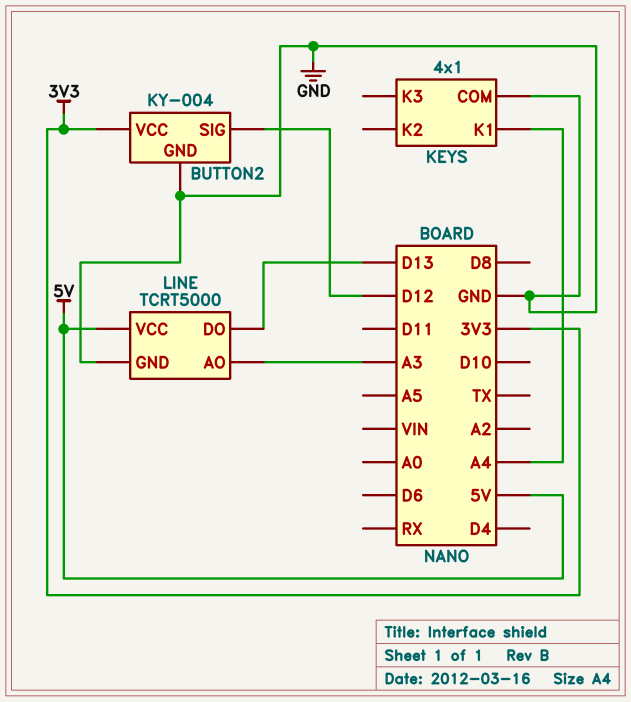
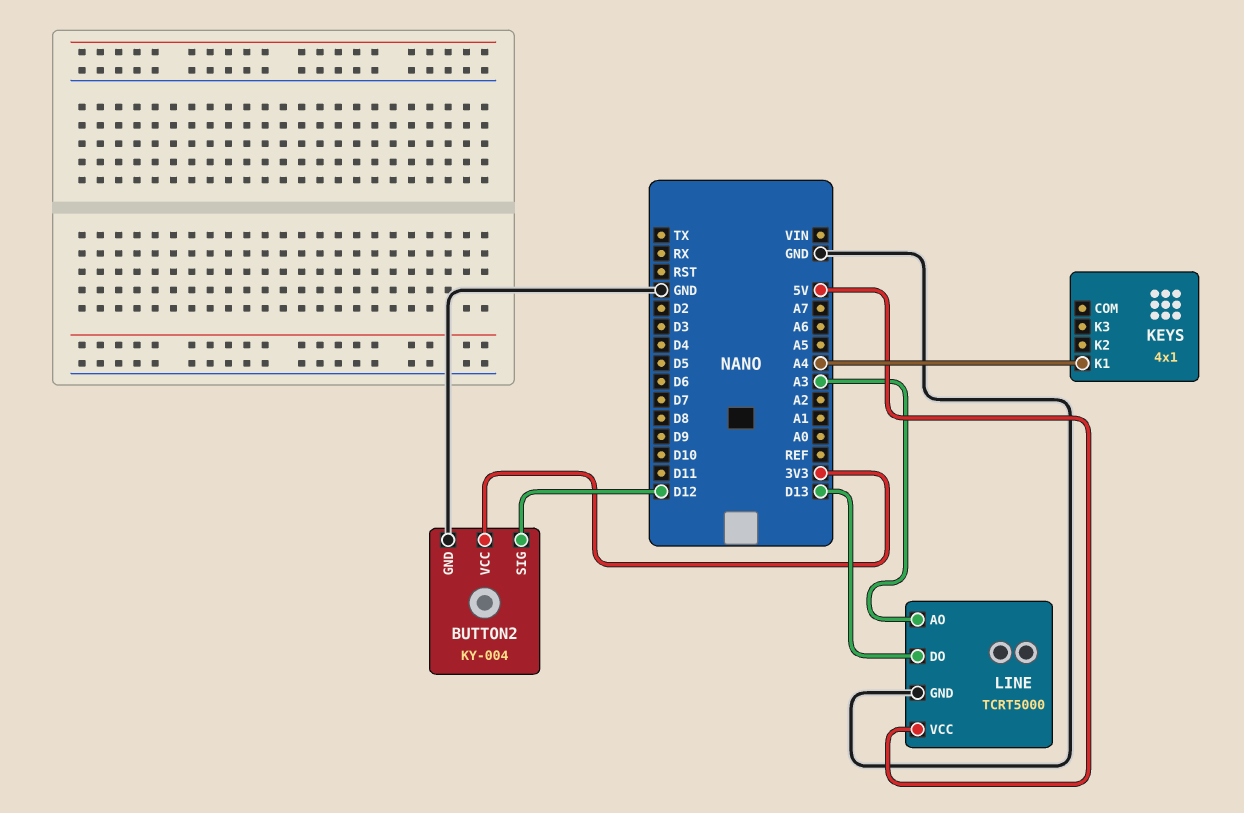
KEYS pin COM: GND -> none

